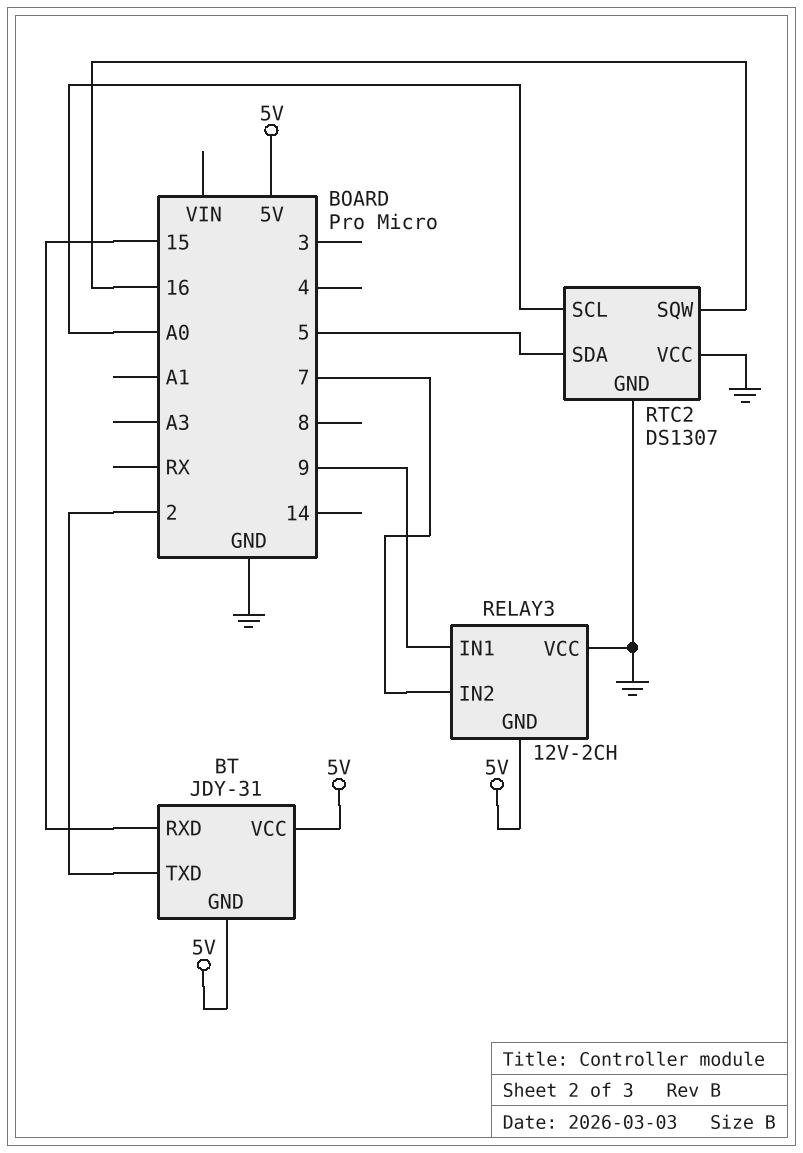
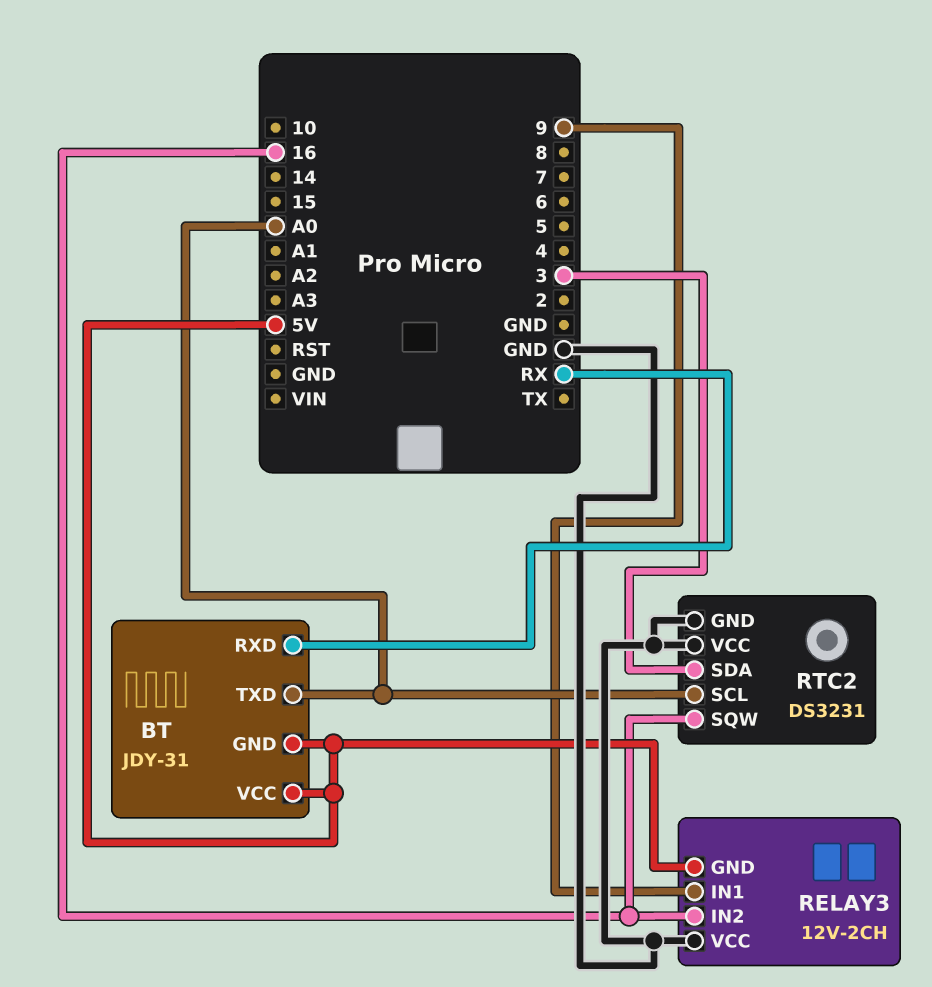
BT pin RXD: 15 -> RX
BT pin TXD: 2 -> A0
RELAY3 pin IN2: 7 -> 16
RTC2: DS1307 -> DS3231
RTC2 pin SDA: 5 -> 3

